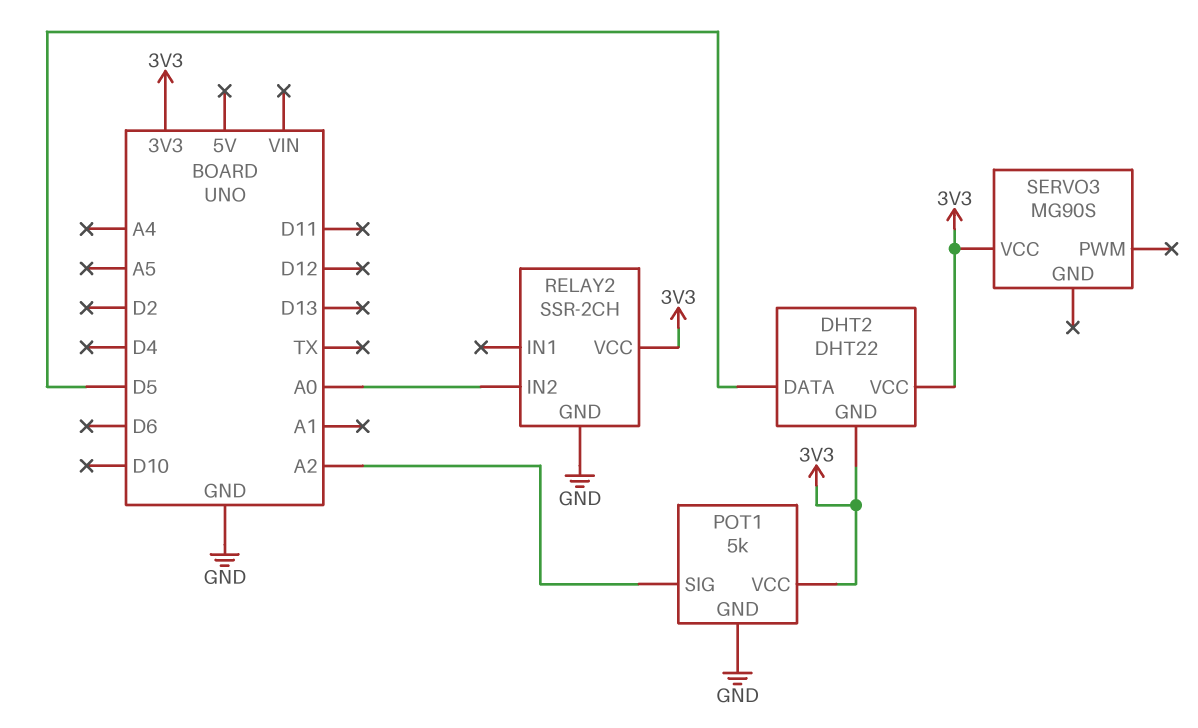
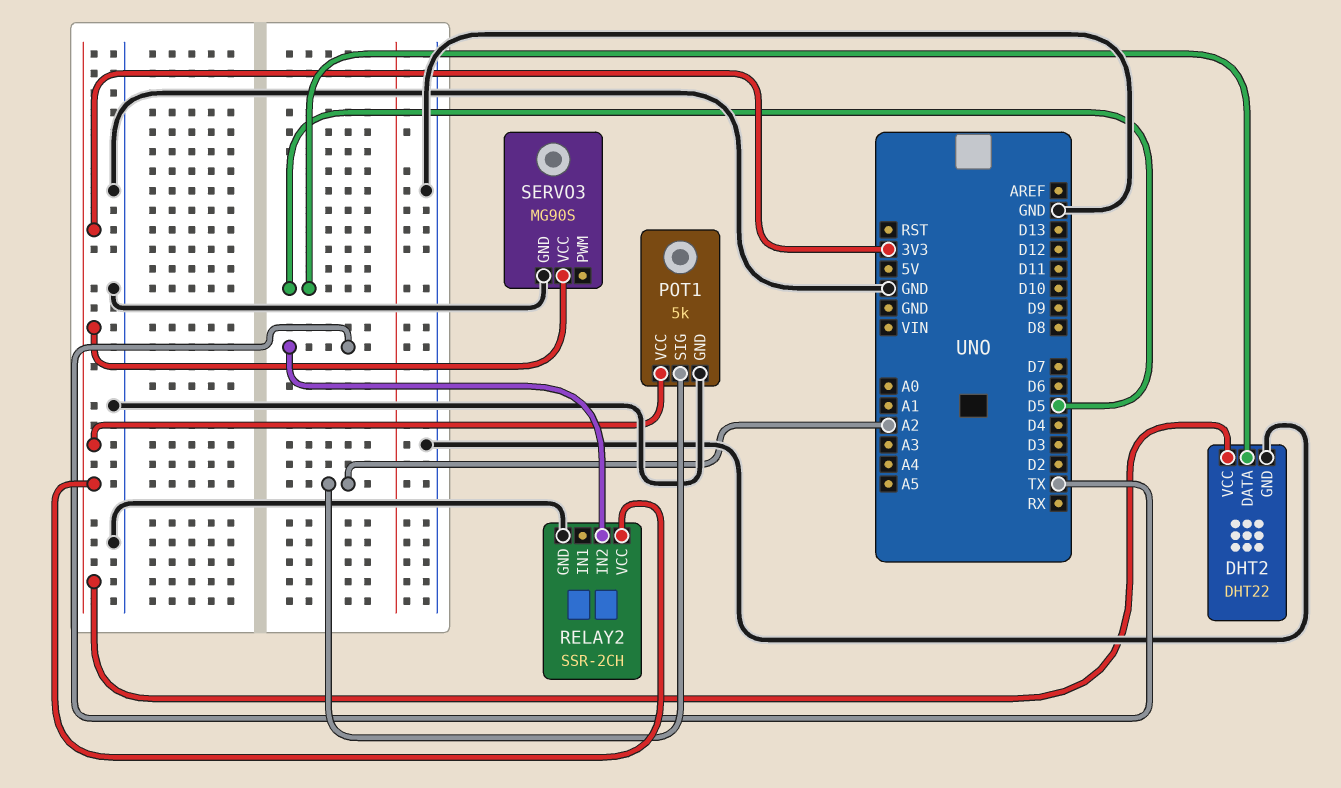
DHT2 pin GND: 3V3 -> GND
RELAY2 pin IN2: A0 -> TX
SERVO3 pin GND: none -> GND

